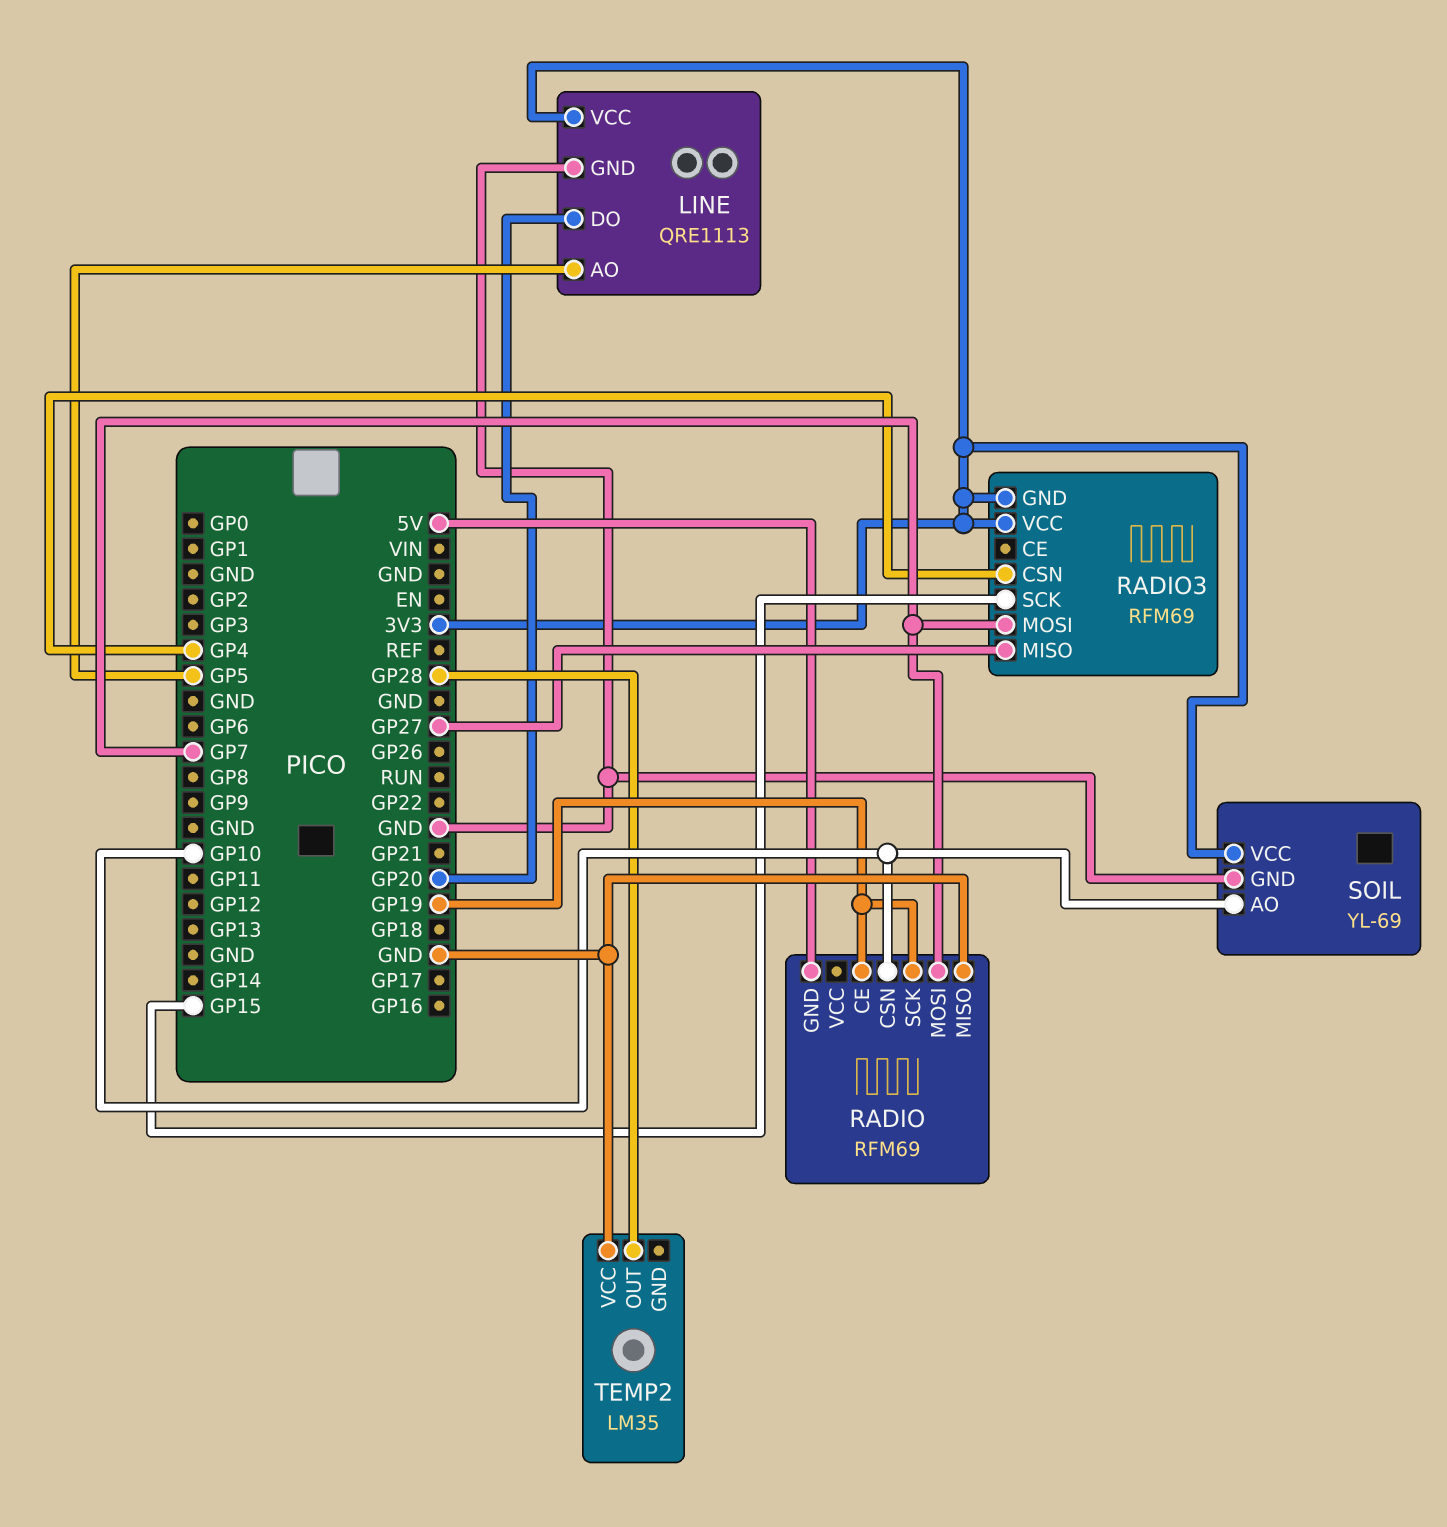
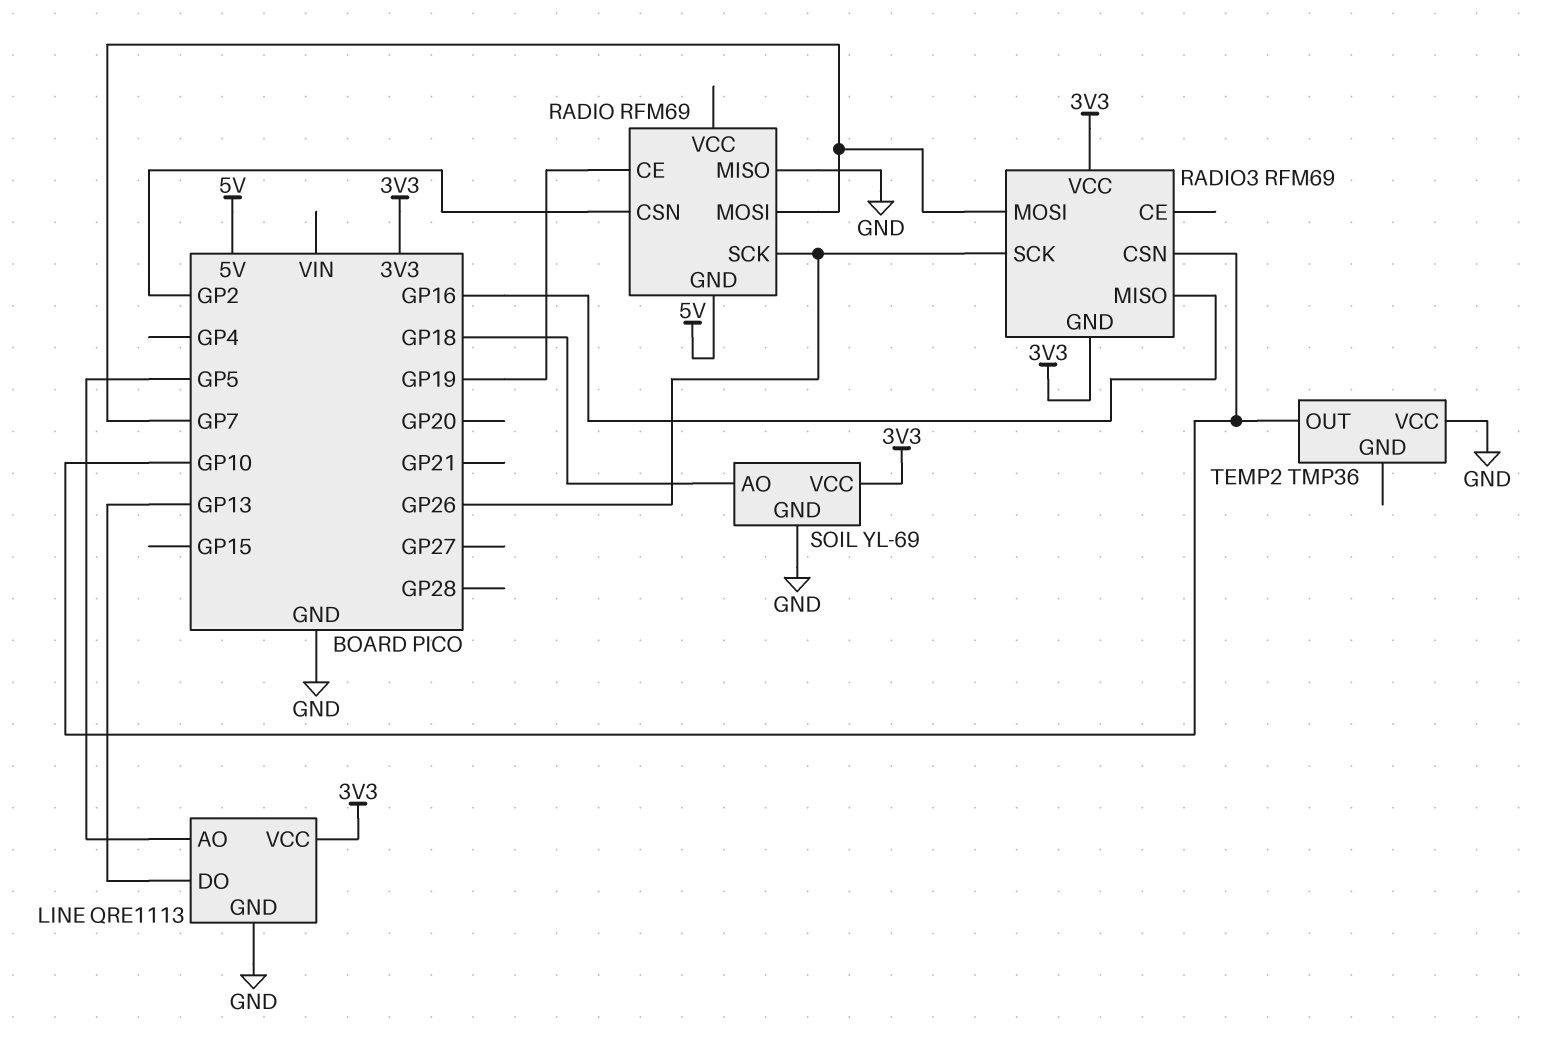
LINE pin DO: GP20 -> GP13
RADIO pin CSN: GP10 -> GP2
RADIO pin SCK: GP19 -> GP26
RADIO3 pin CSN: GP4 -> GP10
RADIO3 pin MISO: GP27 -> GP16
RADIO3 pin SCK: GP15 -> GP26
SOIL pin AO: GP10 -> GP18
TEMP2: LM35 -> TMP36
TEMP2 pin OUT: GP28 -> GP10

